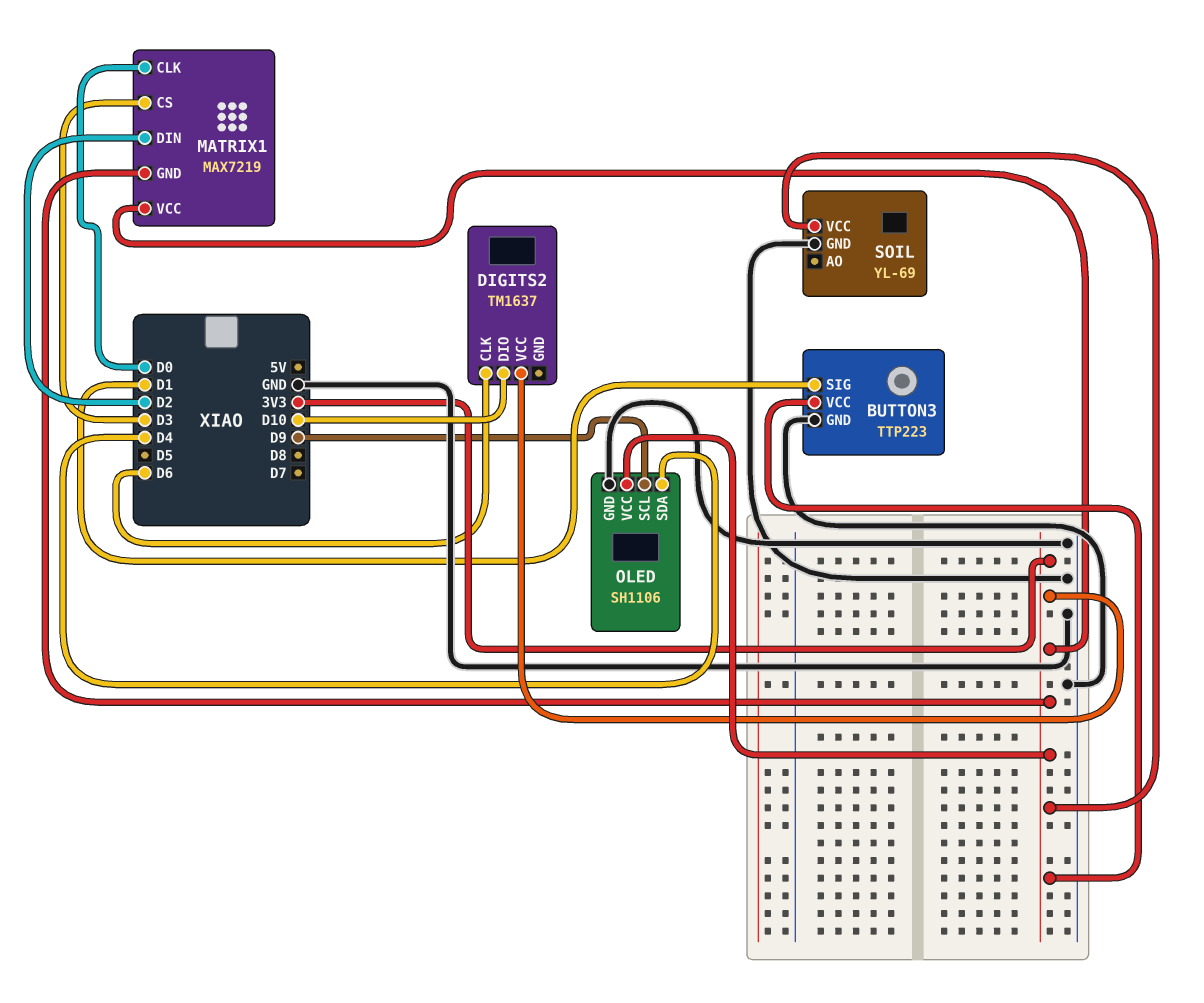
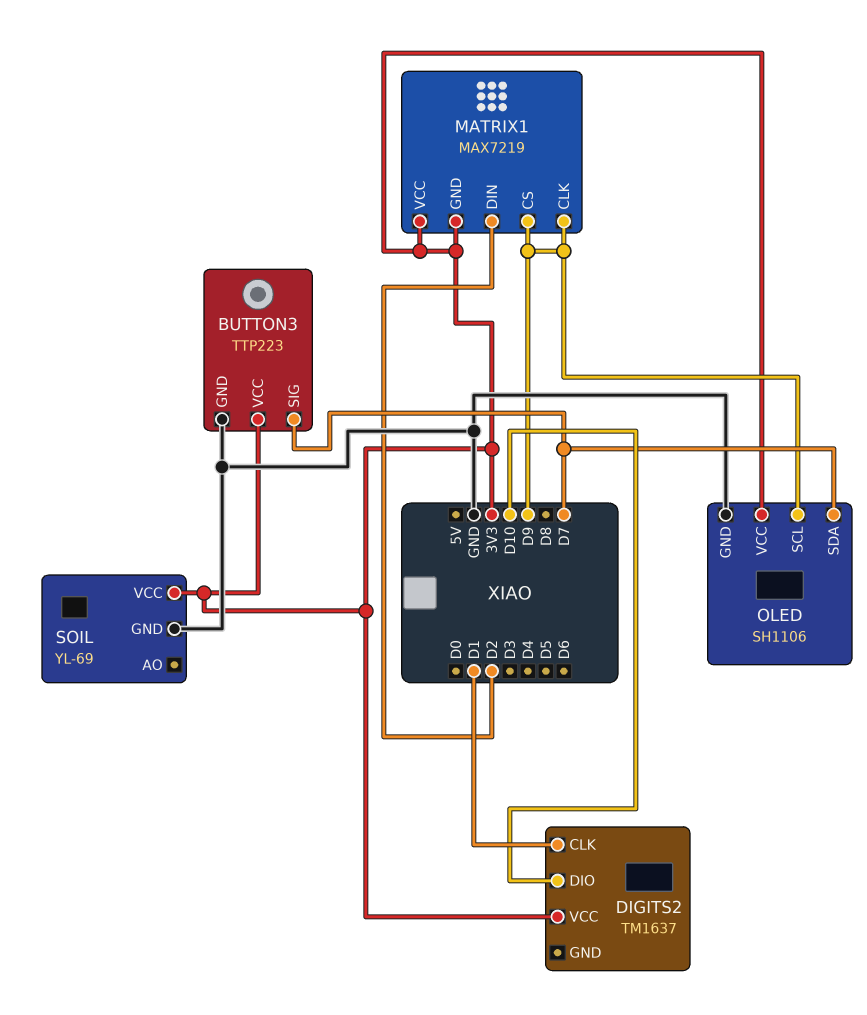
BUTTON3 pin SIG: D1 -> D7
DIGITS2 pin CLK: D6 -> D1
MATRIX1 pin CLK: D0 -> D9
MATRIX1 pin CS: D3 -> D9
OLED pin SDA: D4 -> D7

